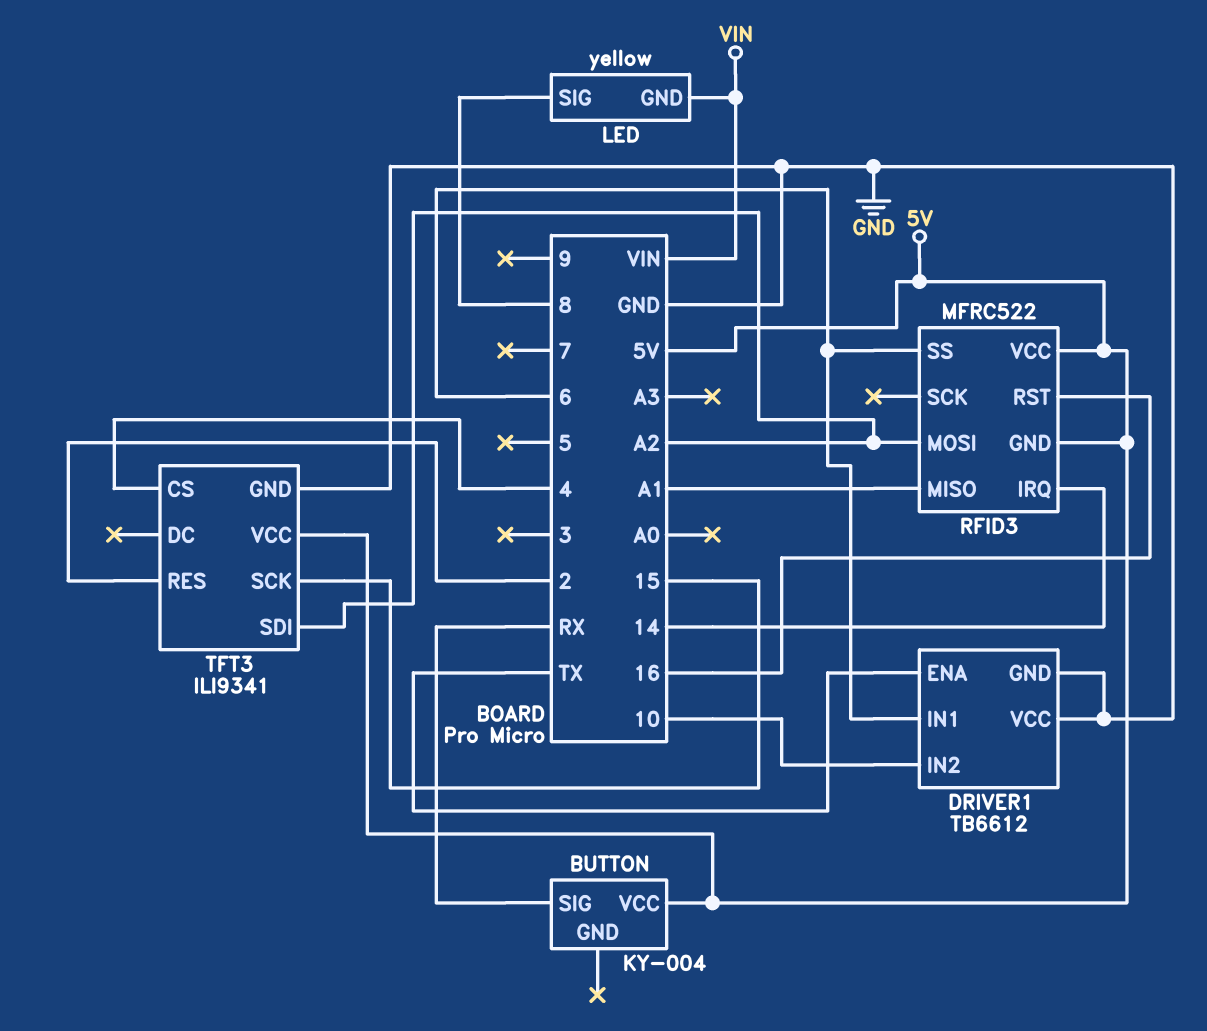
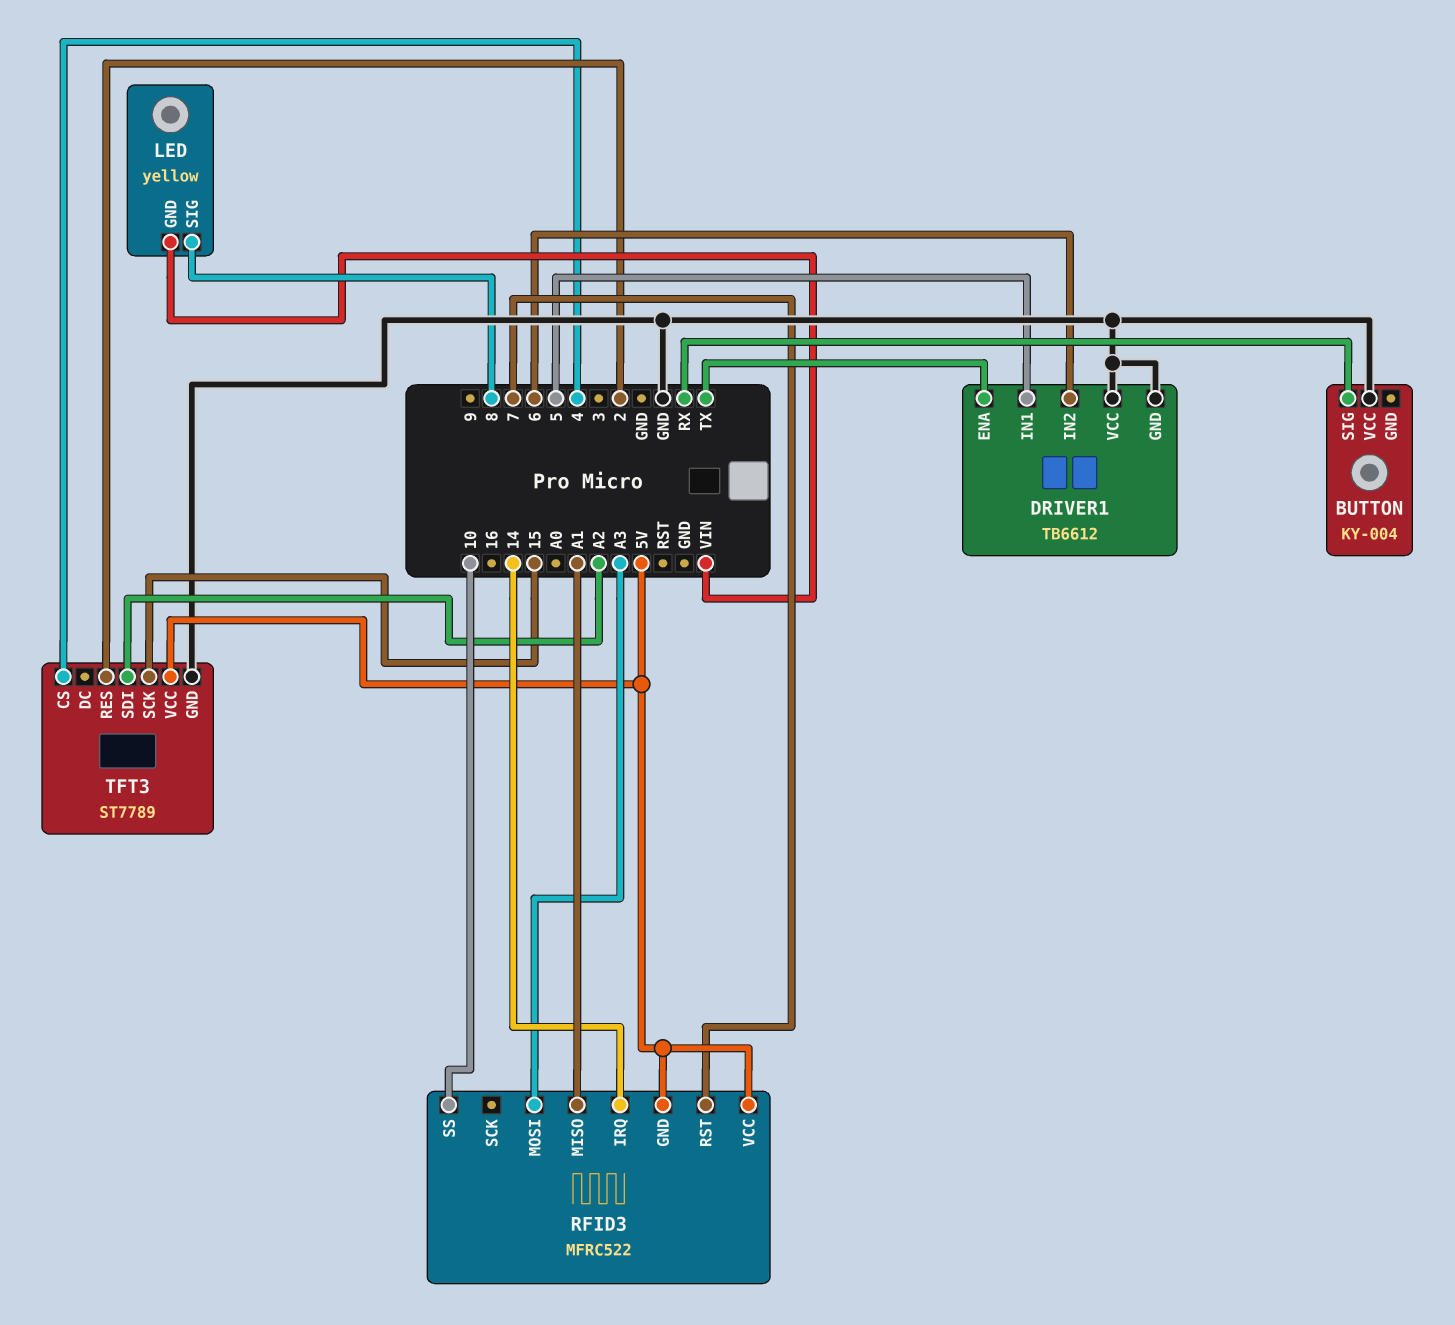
BUTTON pin VCC: 5V -> GND
DRIVER1 pin IN1: 6 -> 5
DRIVER1 pin IN2: 10 -> 6
RFID3 pin MOSI: A2 -> A3
RFID3 pin RST: 16 -> 7
RFID3 pin SS: 6 -> 10
TFT3: ILI9341 -> ST7789

